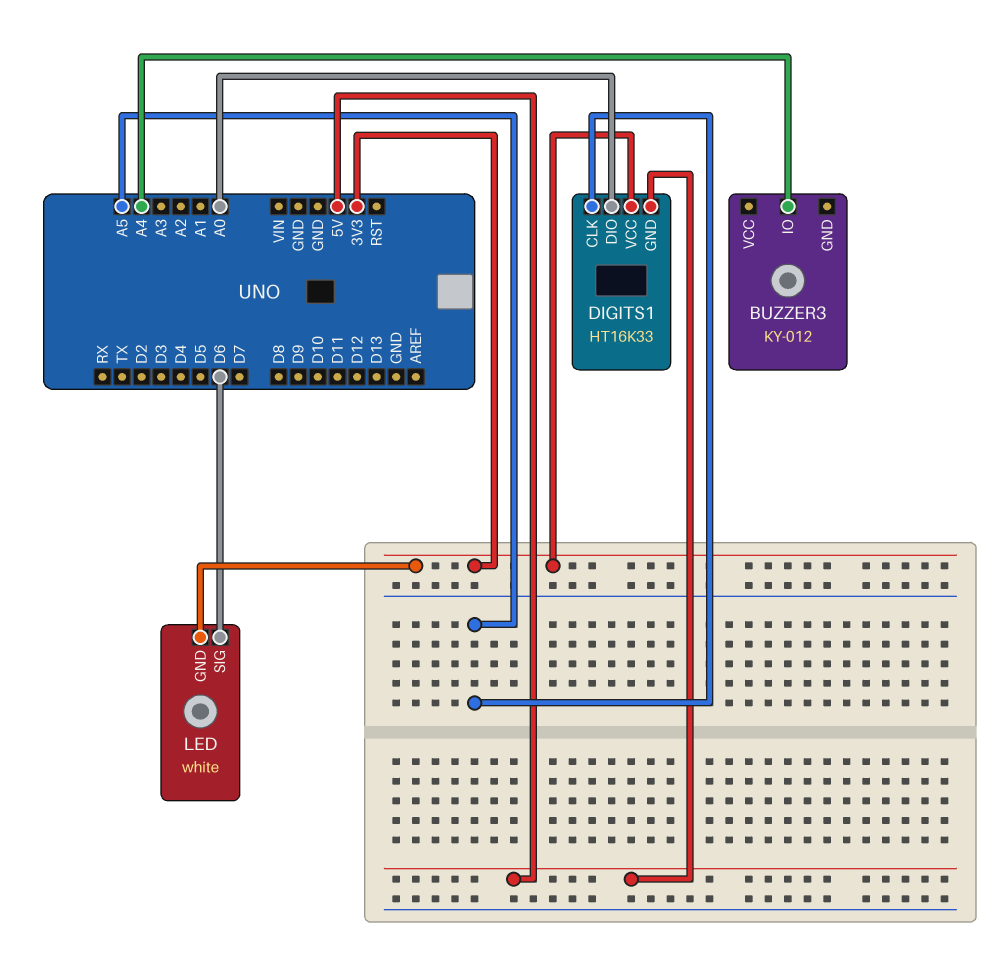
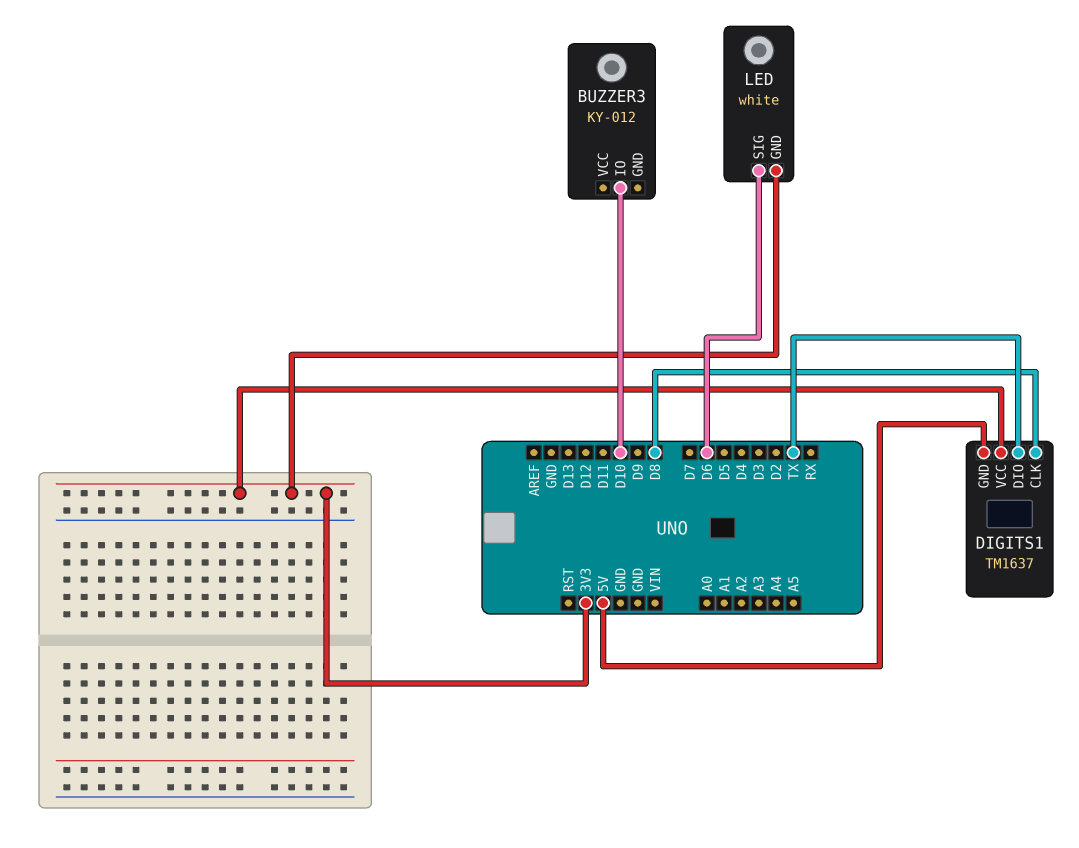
BUZZER3 pin IO: A4 -> D10
DIGITS1: HT16K33 -> TM1637
DIGITS1 pin CLK: A5 -> D8
DIGITS1 pin DIO: A0 -> TX

